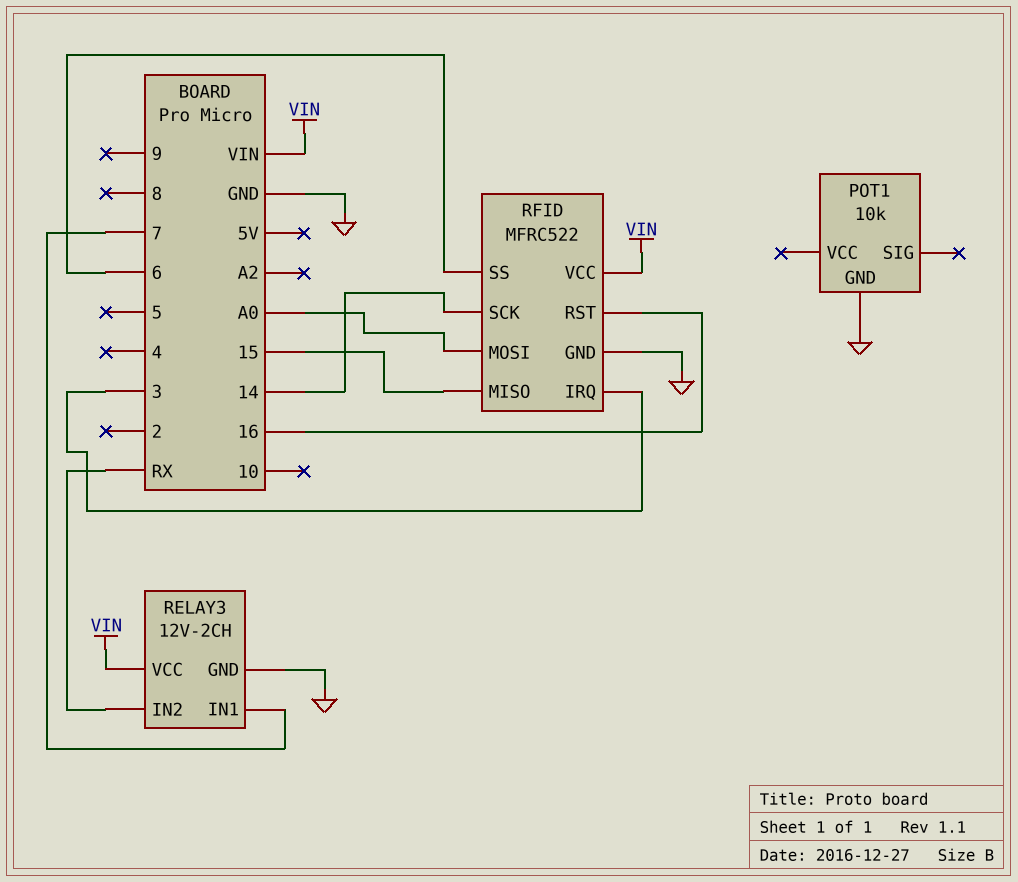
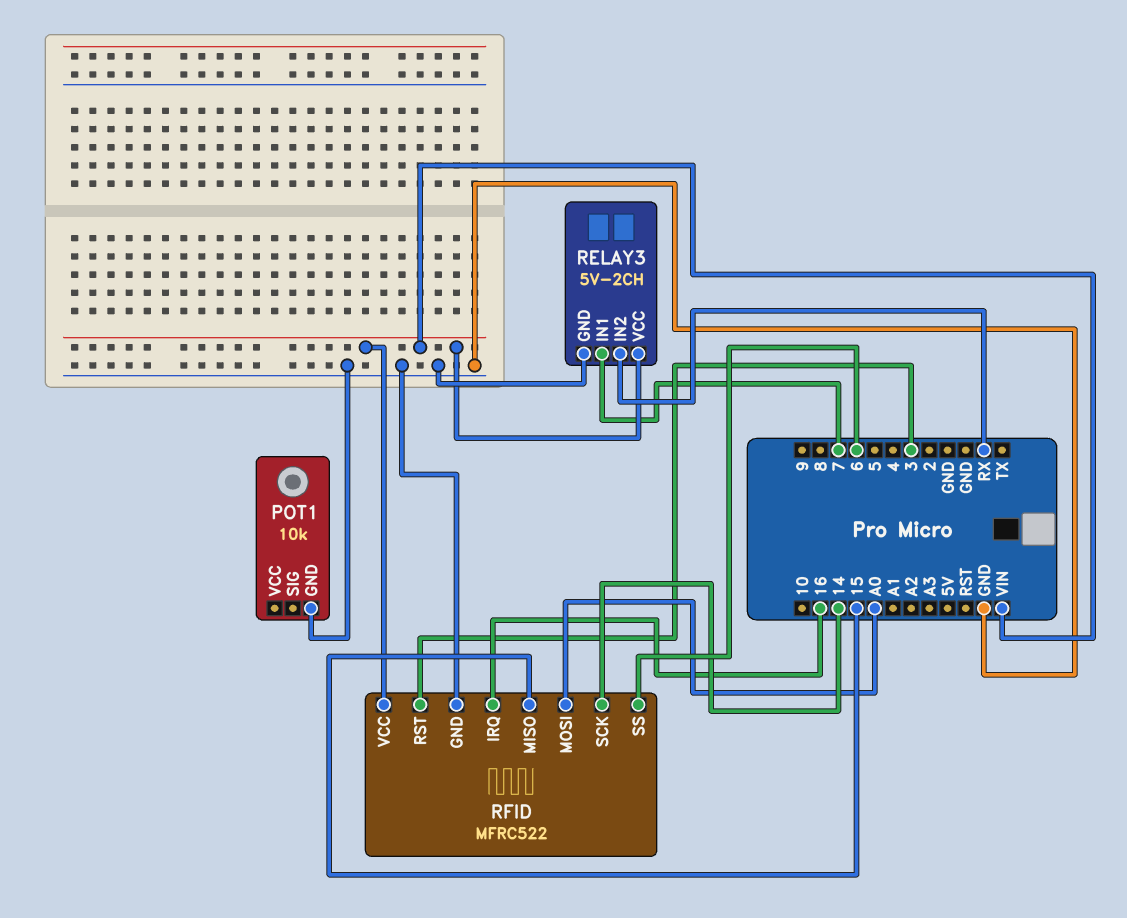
RELAY3: 12V-2CH -> 5V-2CH
RFID pin IRQ: 3 -> 16
RFID pin RST: 16 -> 3

